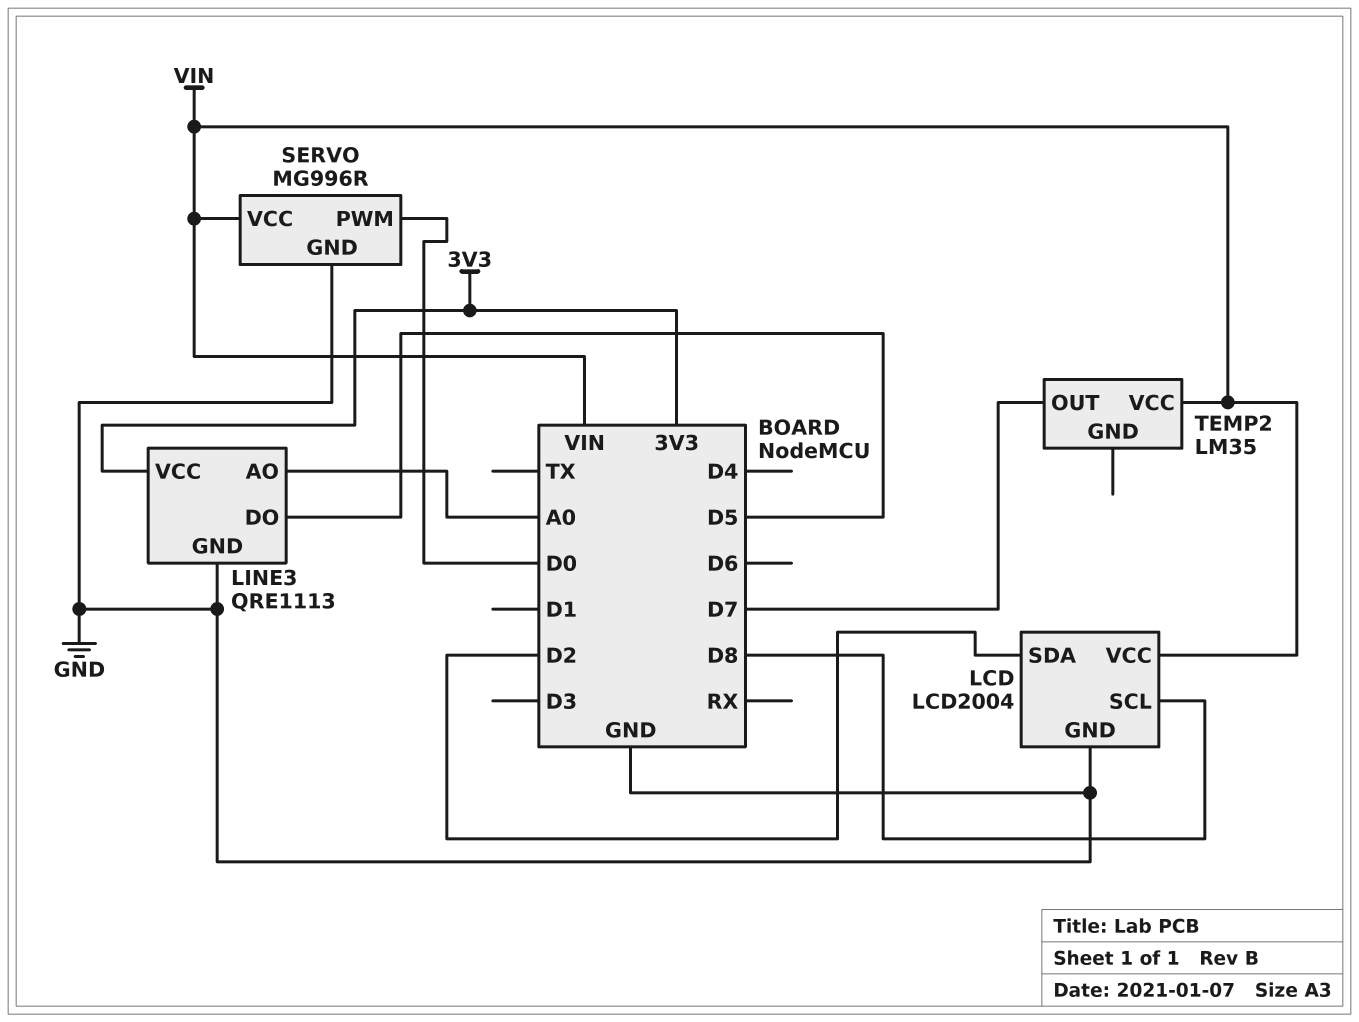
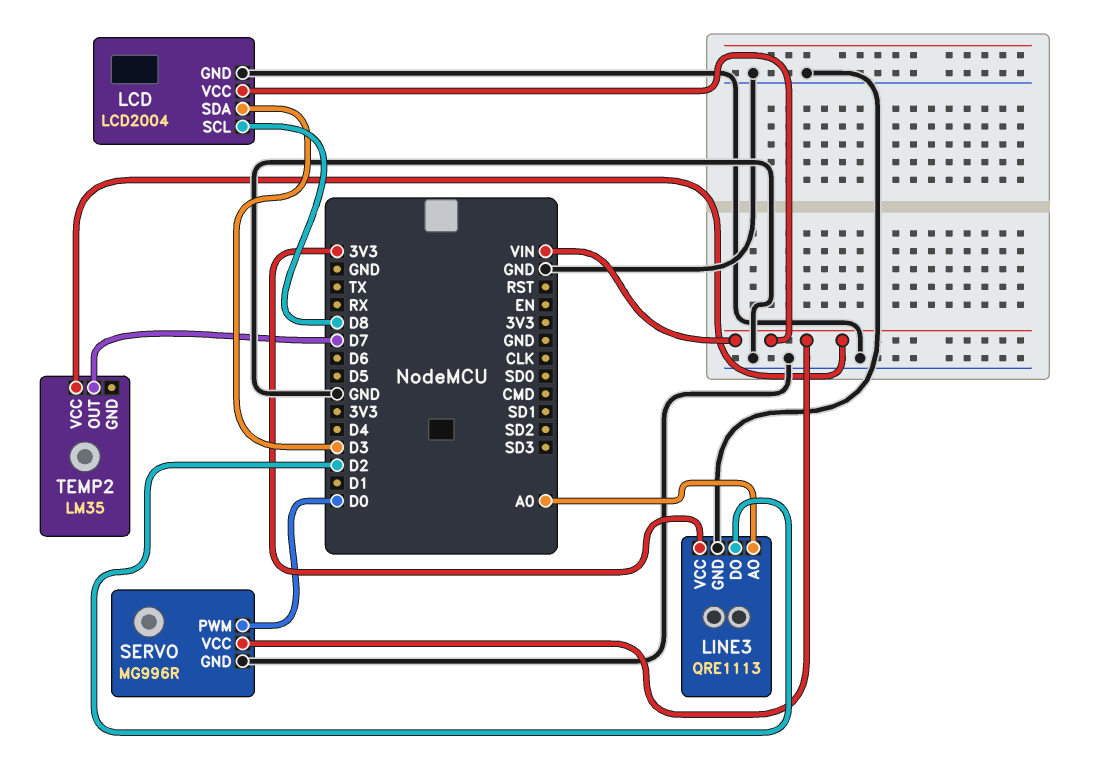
LCD pin SDA: D2 -> D3
LINE3 pin DO: D5 -> D2

